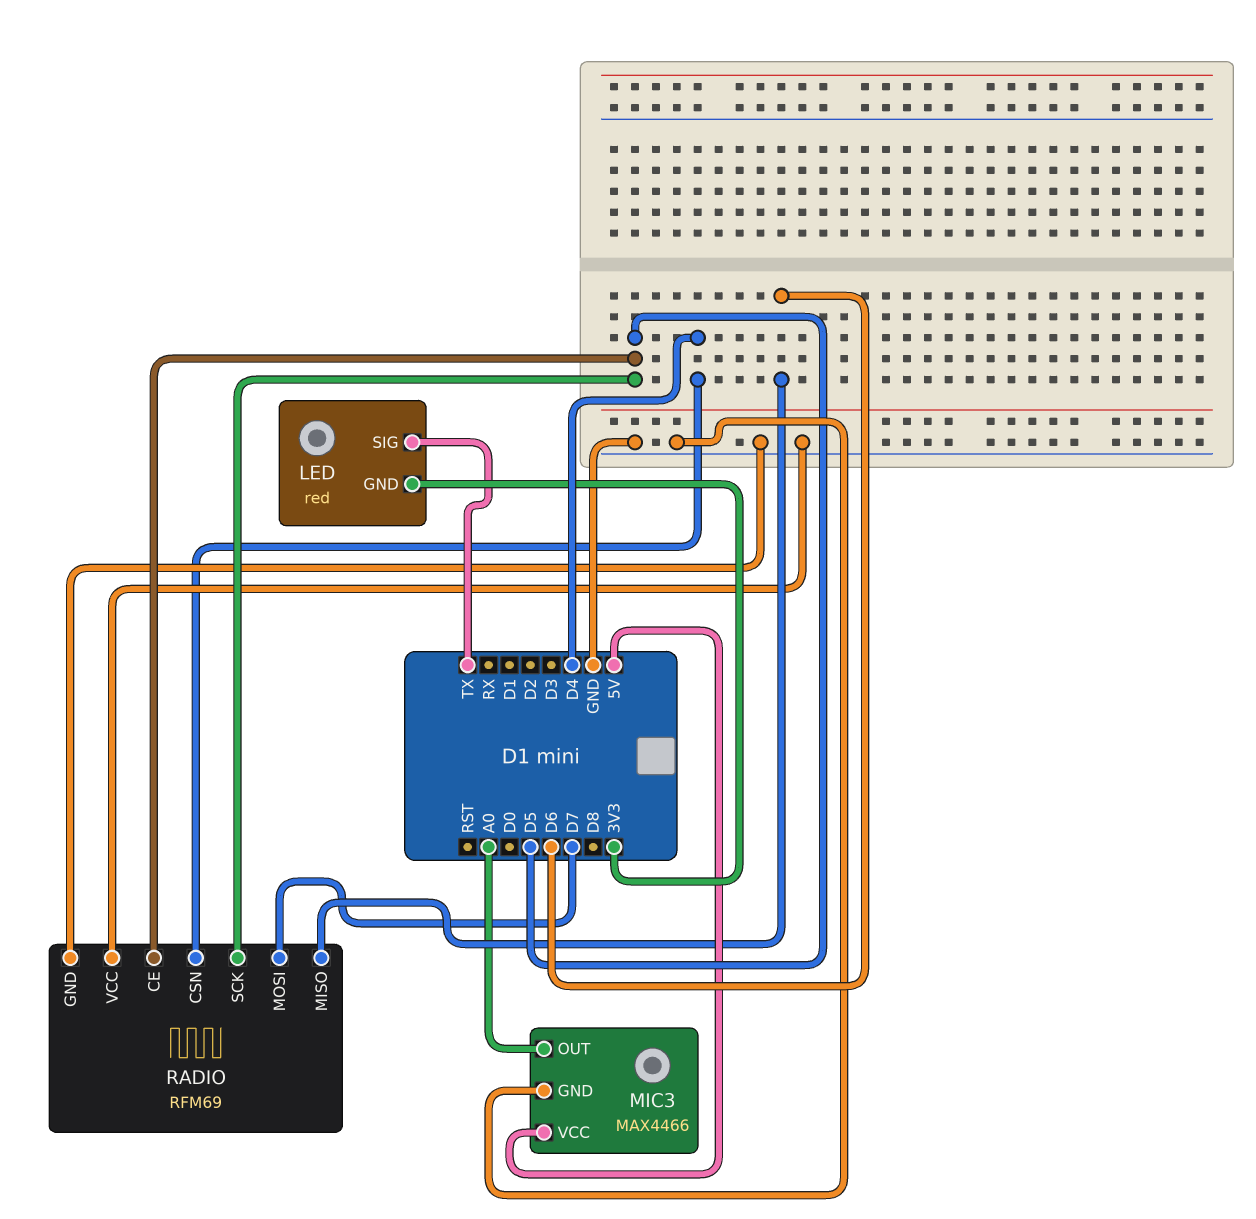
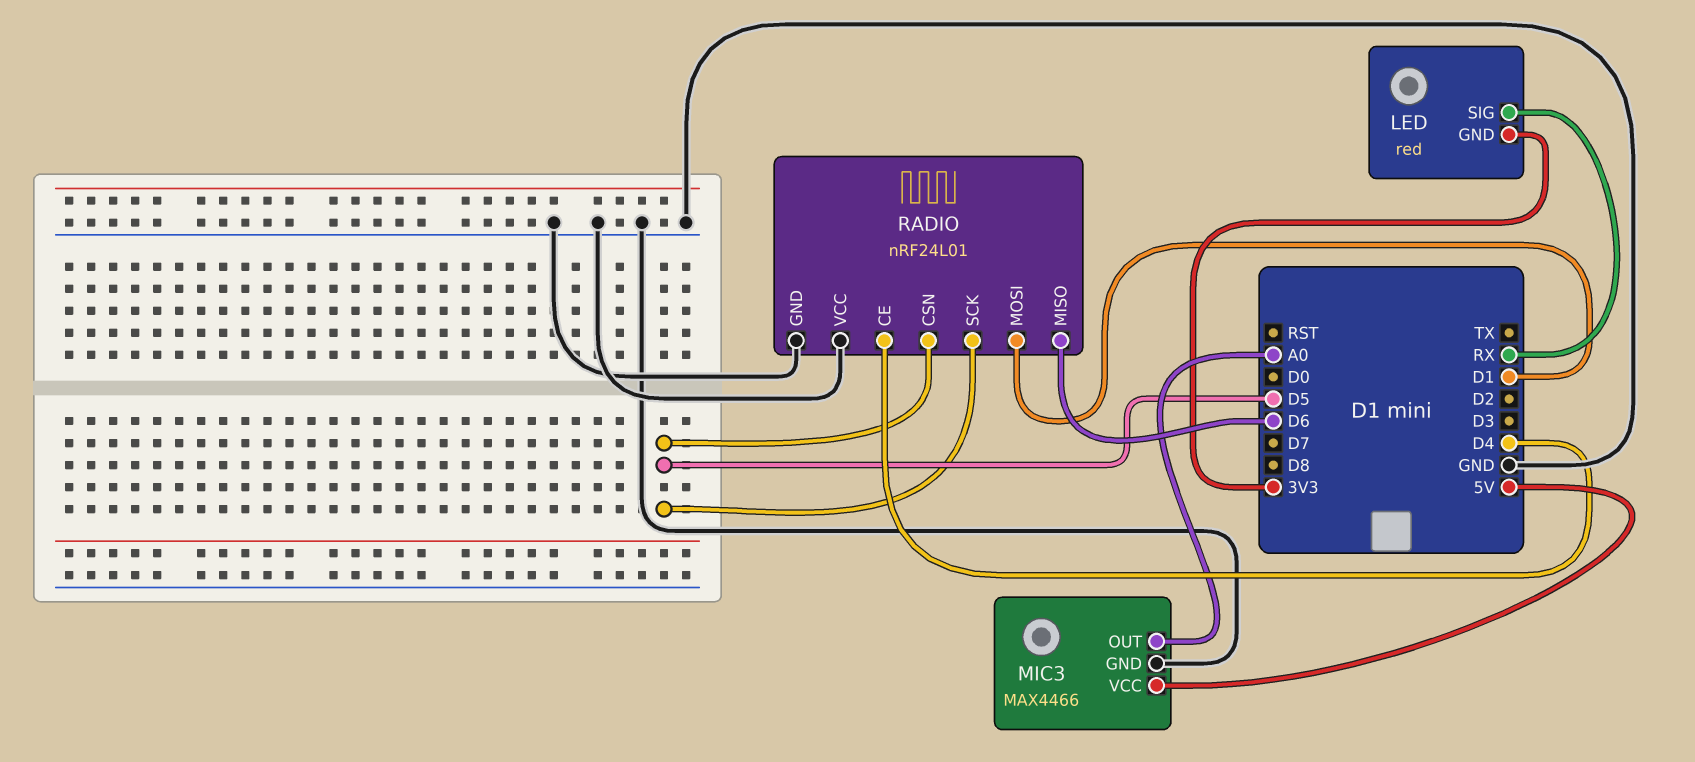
LED pin SIG: TX -> RX
RADIO: RFM69 -> nRF24L01
RADIO pin CE: D5 -> D4
RADIO pin CSN: D4 -> D5
RADIO pin MOSI: D7 -> D1

